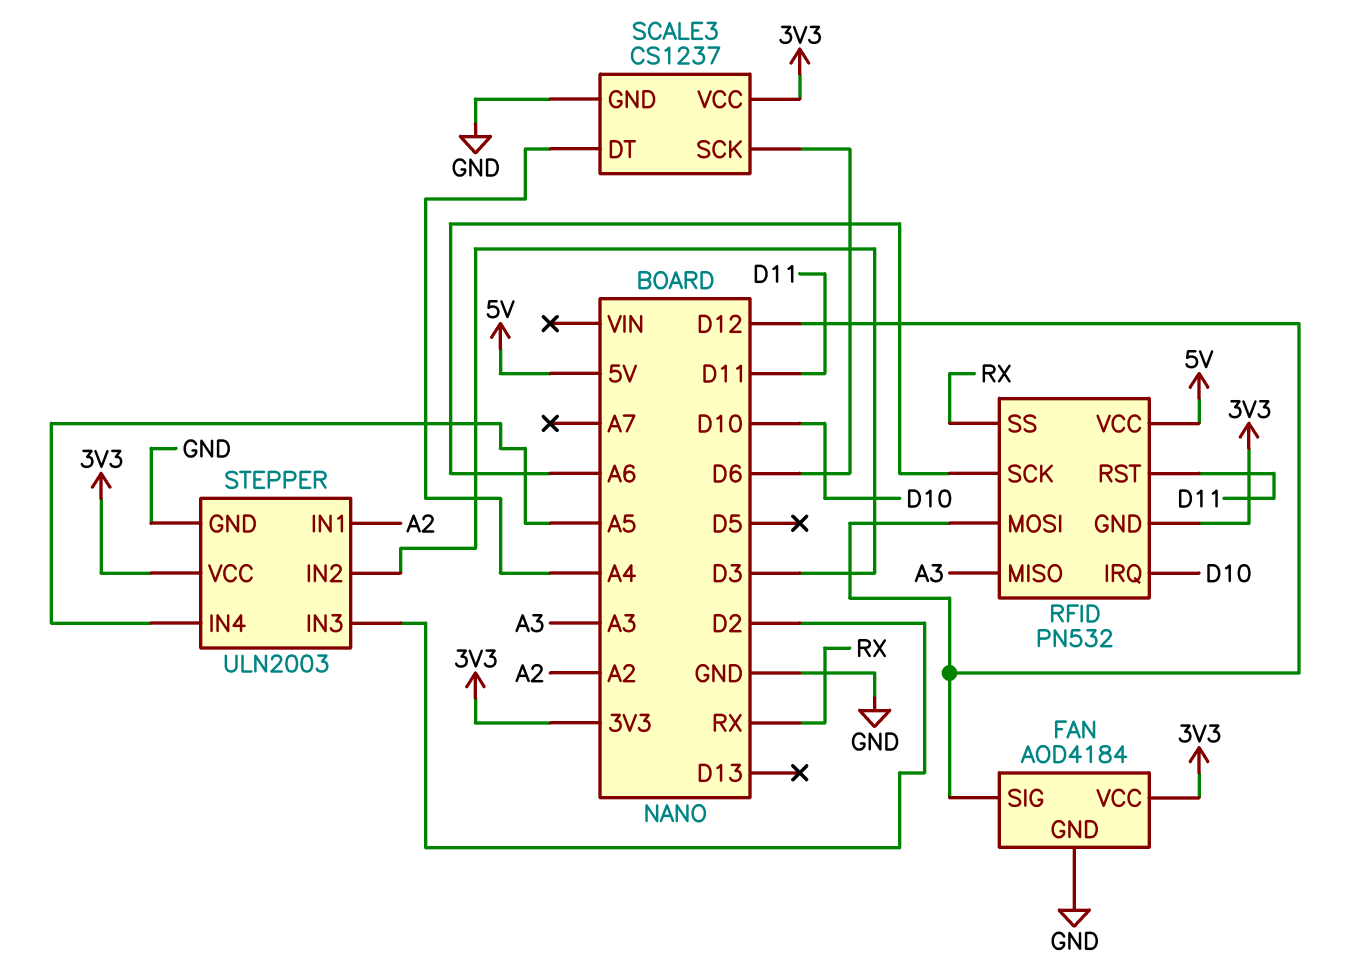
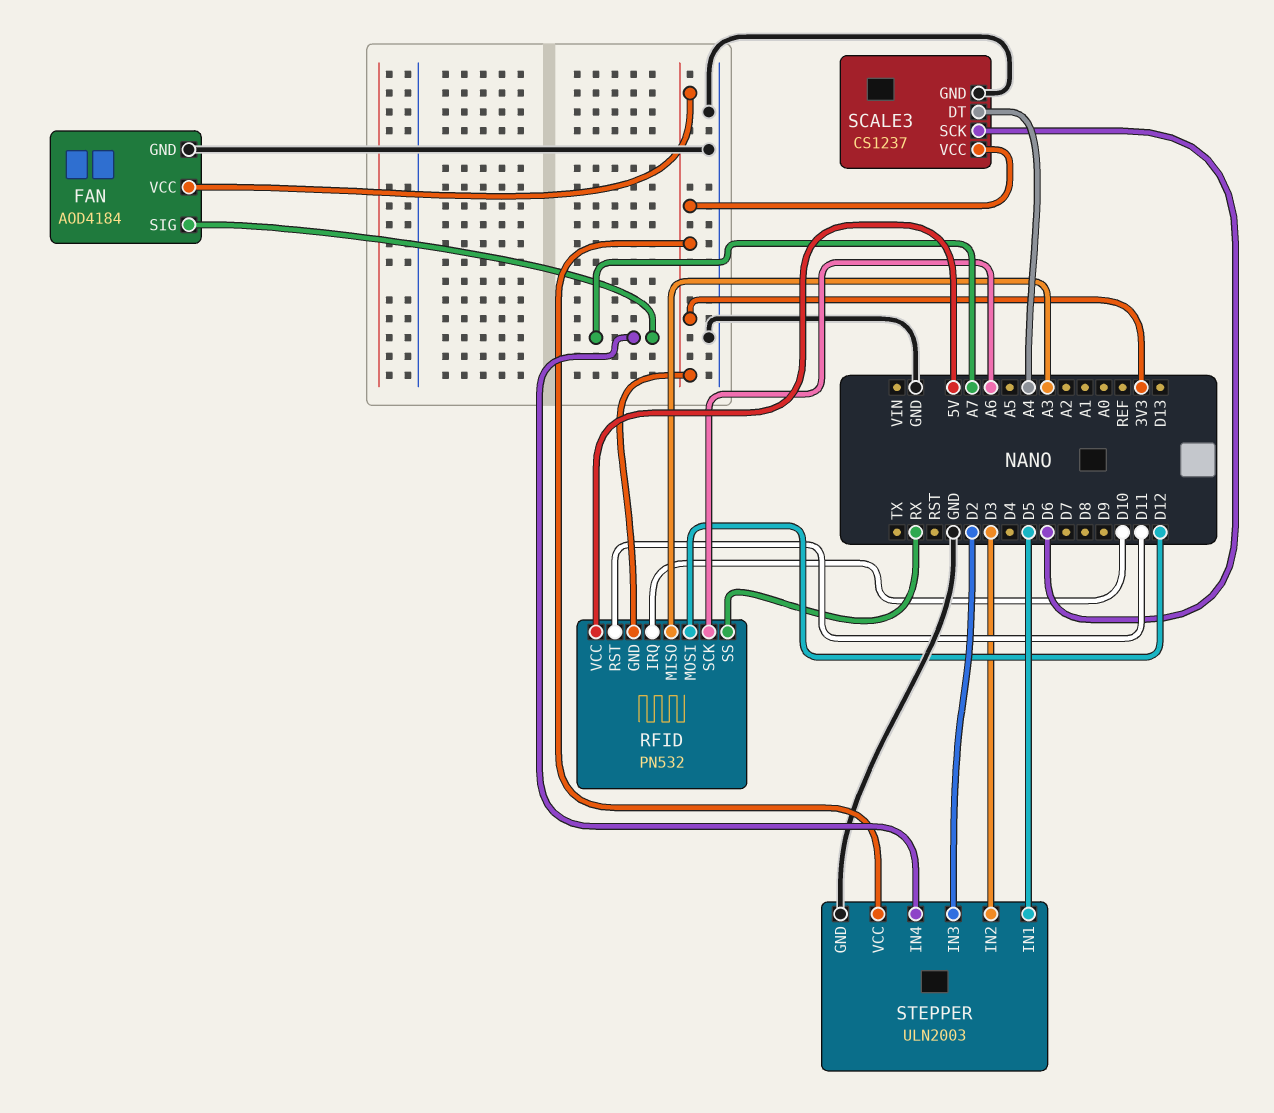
FAN pin SIG: D12 -> A7
STEPPER pin IN1: A2 -> D5
STEPPER pin IN4: A5 -> A7

